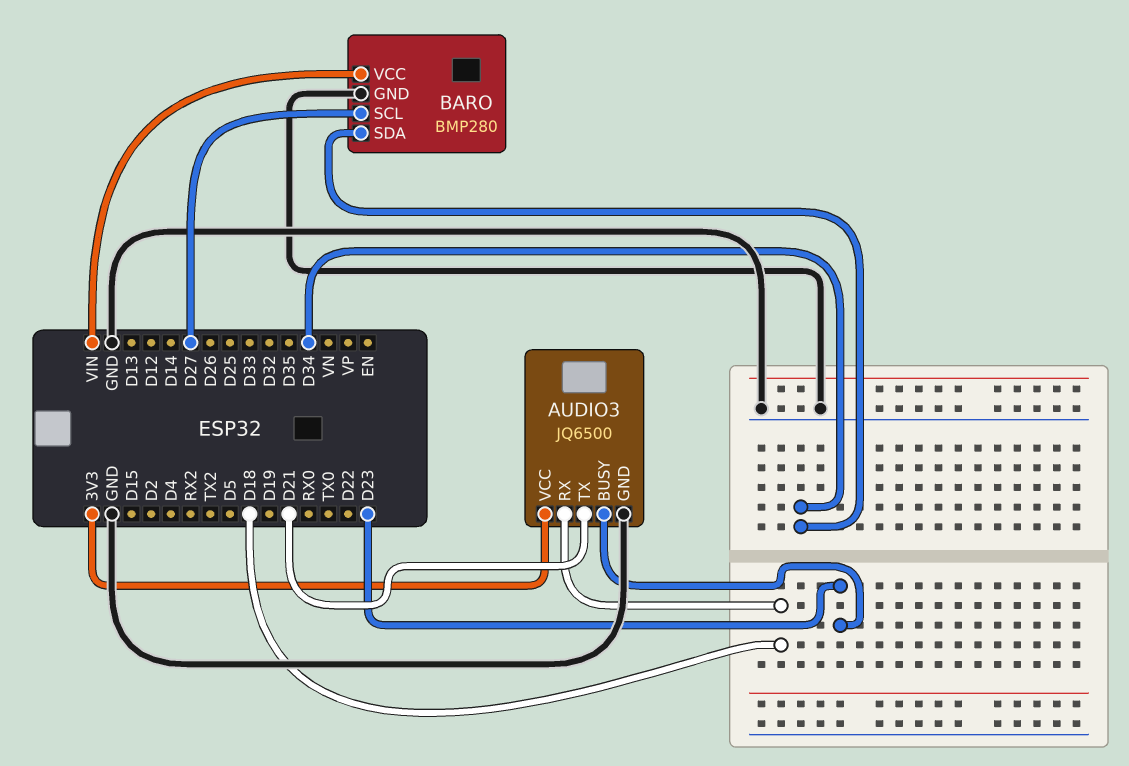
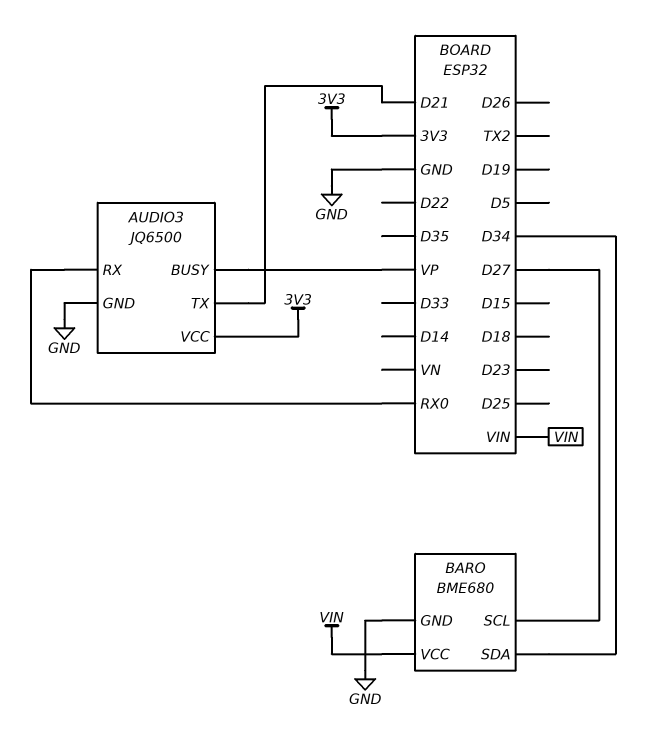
AUDIO3 pin BUSY: D23 -> VP
AUDIO3 pin RX: D18 -> RX0
BARO: BMP280 -> BME680

